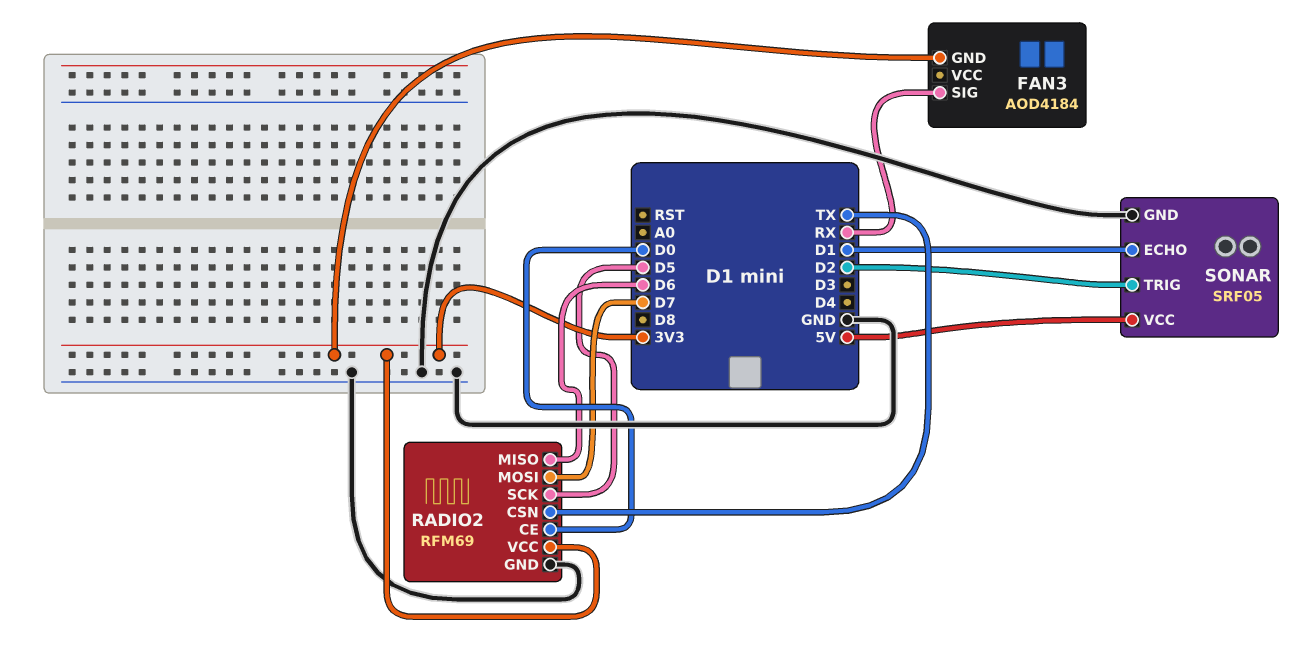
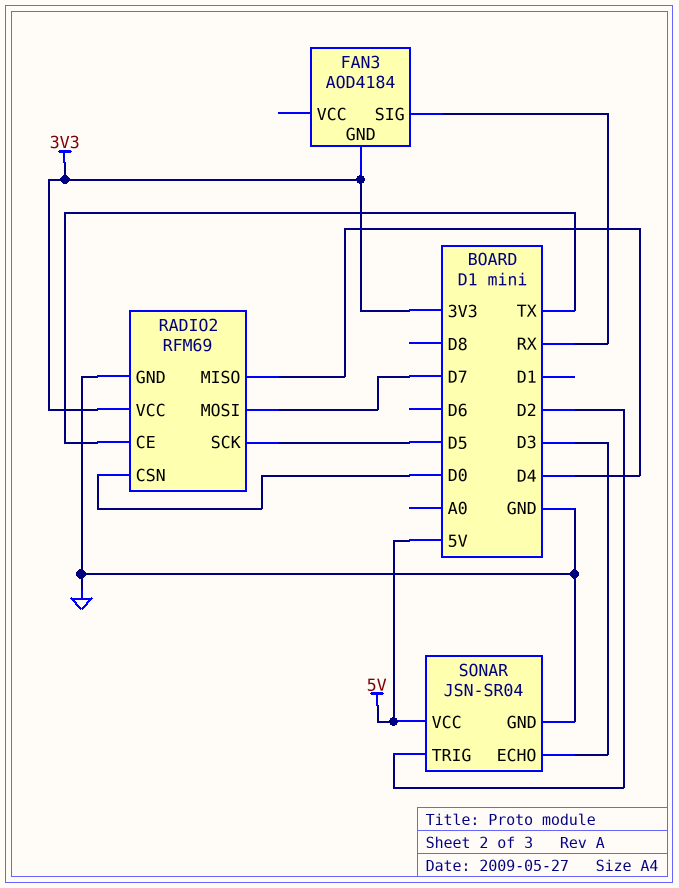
RADIO2 pin CE: D0 -> TX
RADIO2 pin CSN: TX -> D0
RADIO2 pin MISO: D6 -> D4
SONAR: SRF05 -> JSN-SR04
SONAR pin ECHO: D1 -> D3

